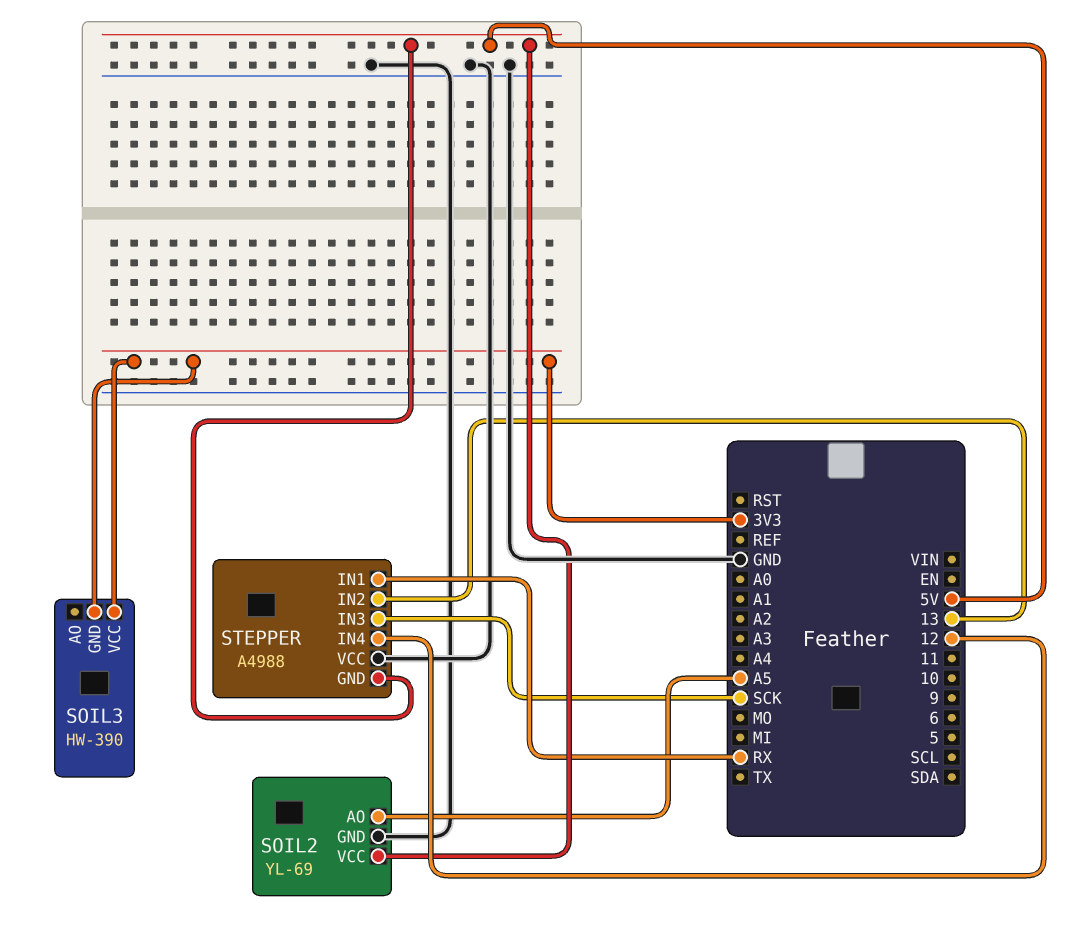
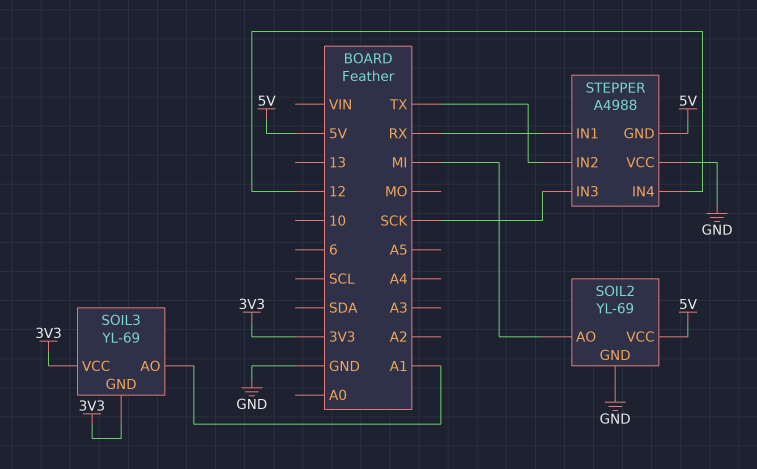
SOIL2 pin AO: A5 -> MI
SOIL3: HW-390 -> YL-69
SOIL3 pin AO: none -> A1
STEPPER pin IN2: 13 -> TX

